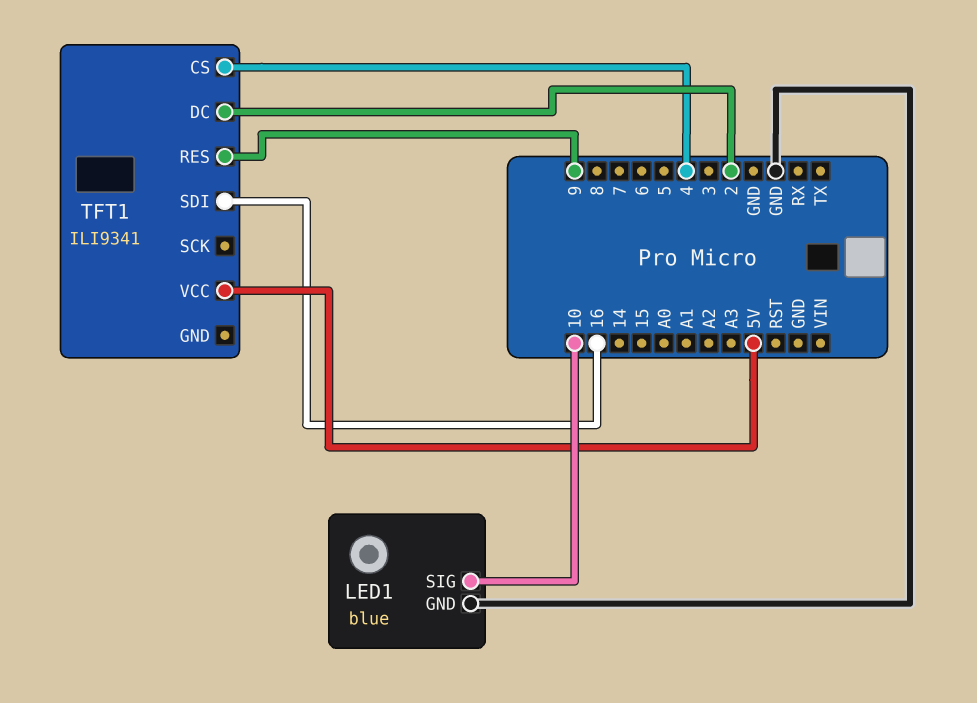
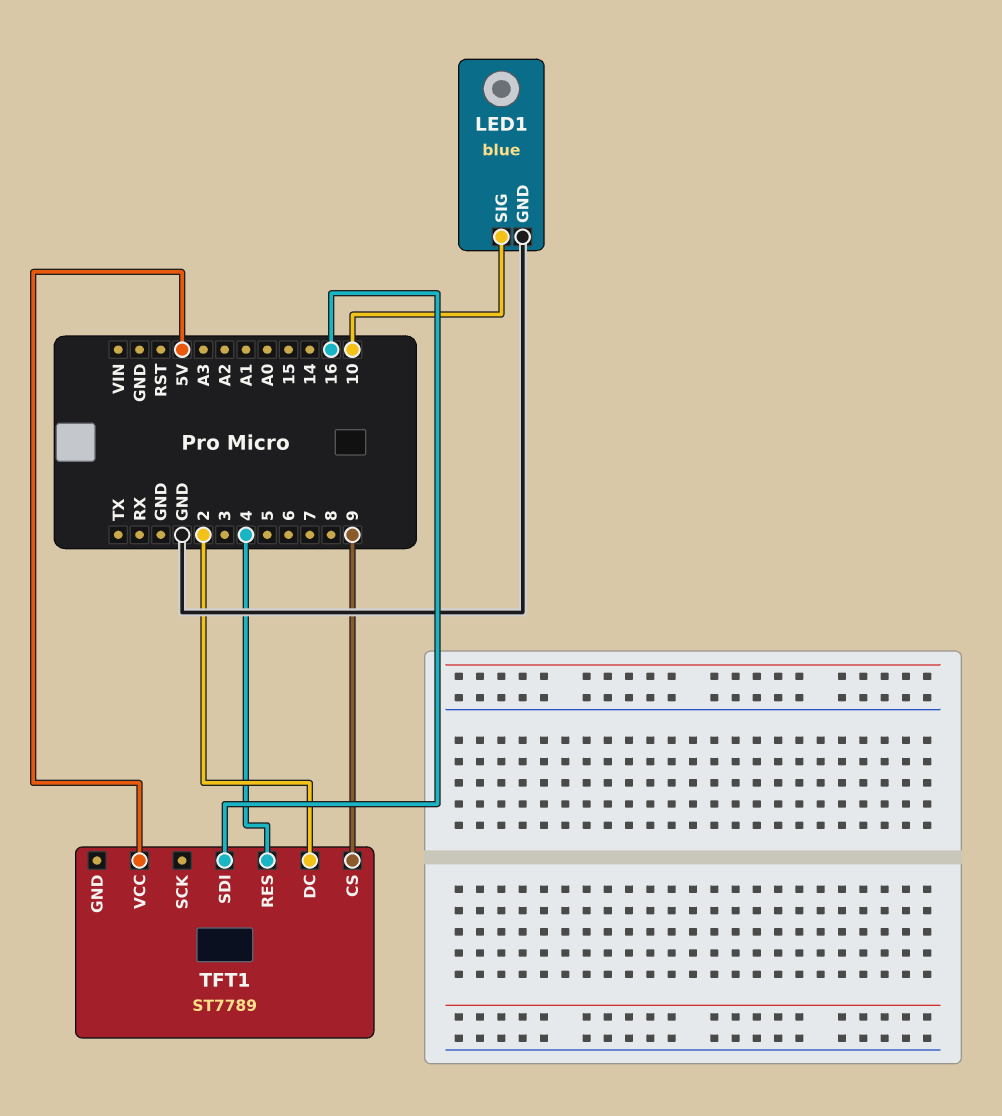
TFT1: ILI9341 -> ST7789
TFT1 pin CS: 4 -> 9
TFT1 pin RES: 9 -> 4

